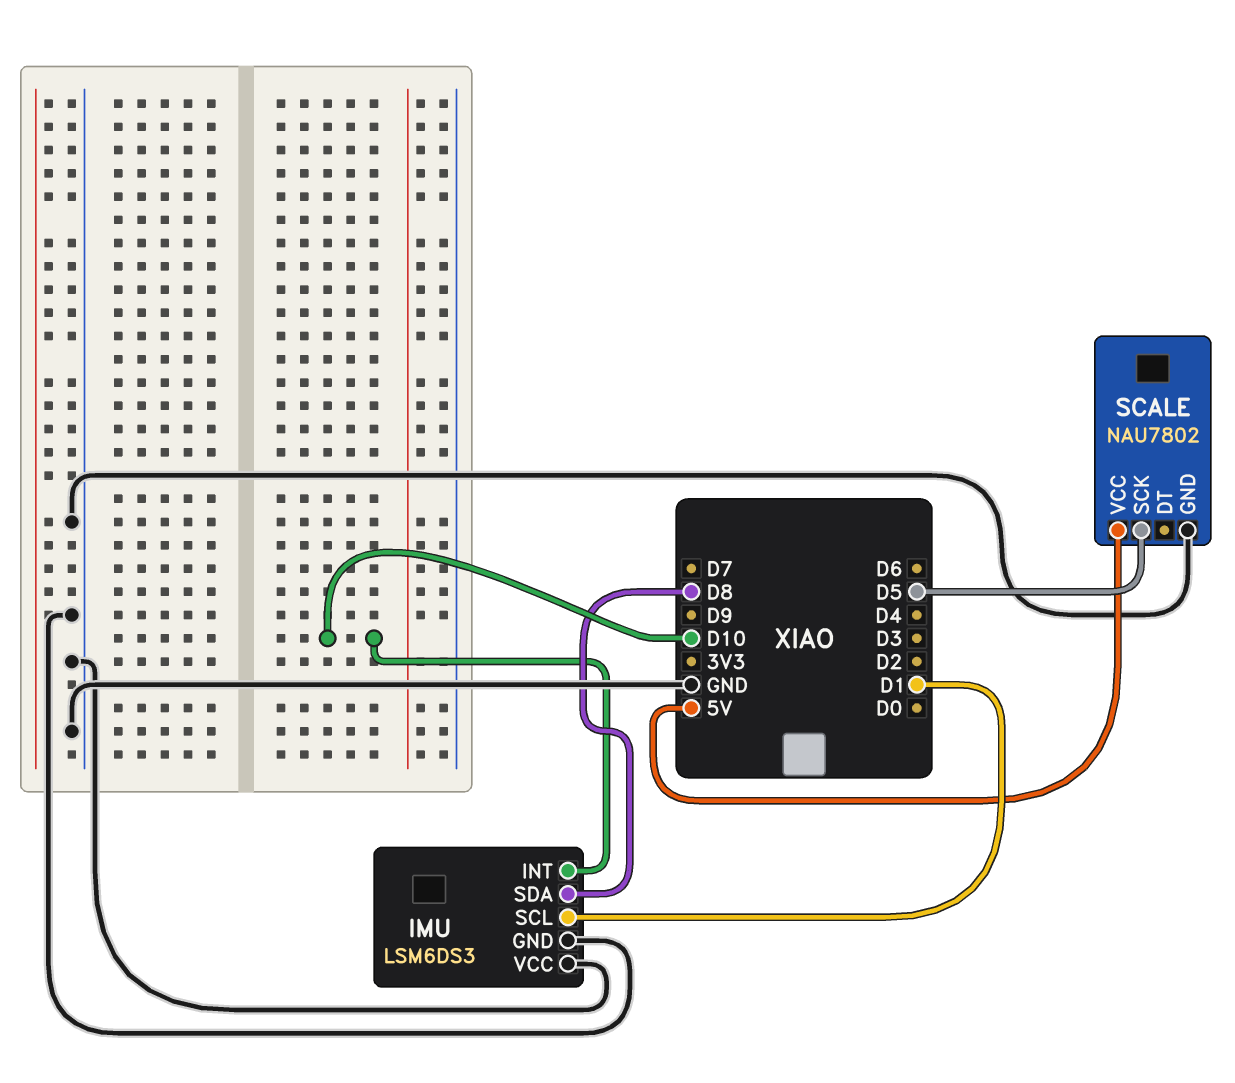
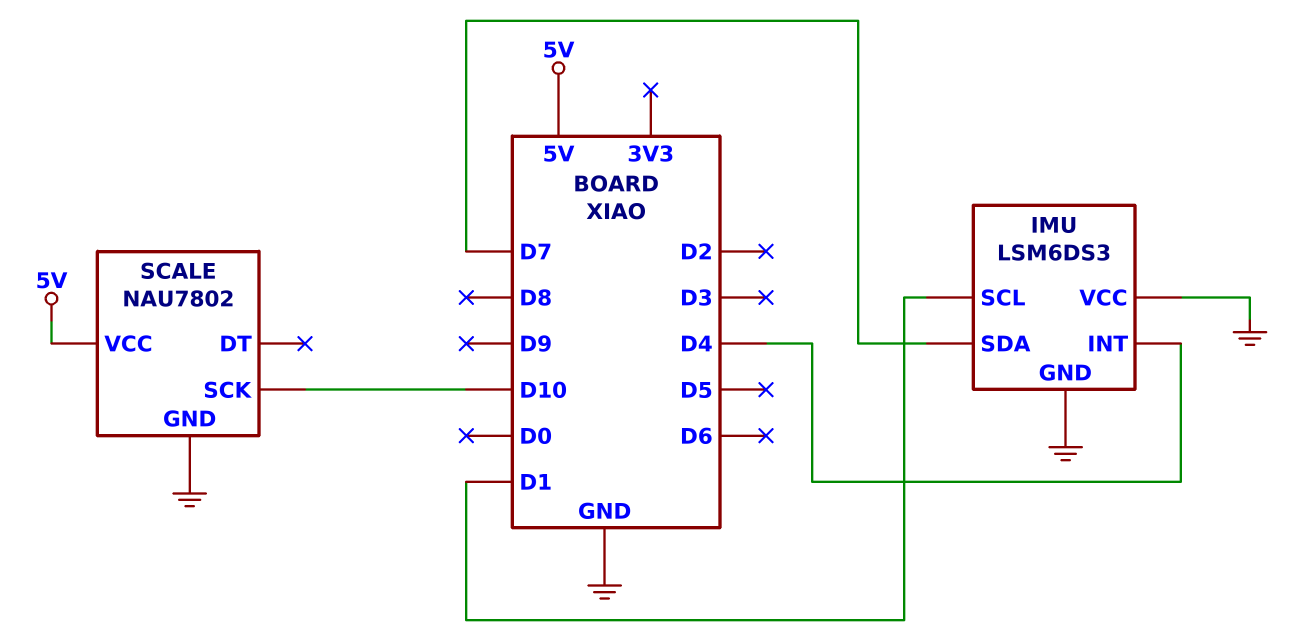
IMU pin INT: D10 -> D4
IMU pin SDA: D8 -> D7
SCALE pin SCK: D5 -> D10

